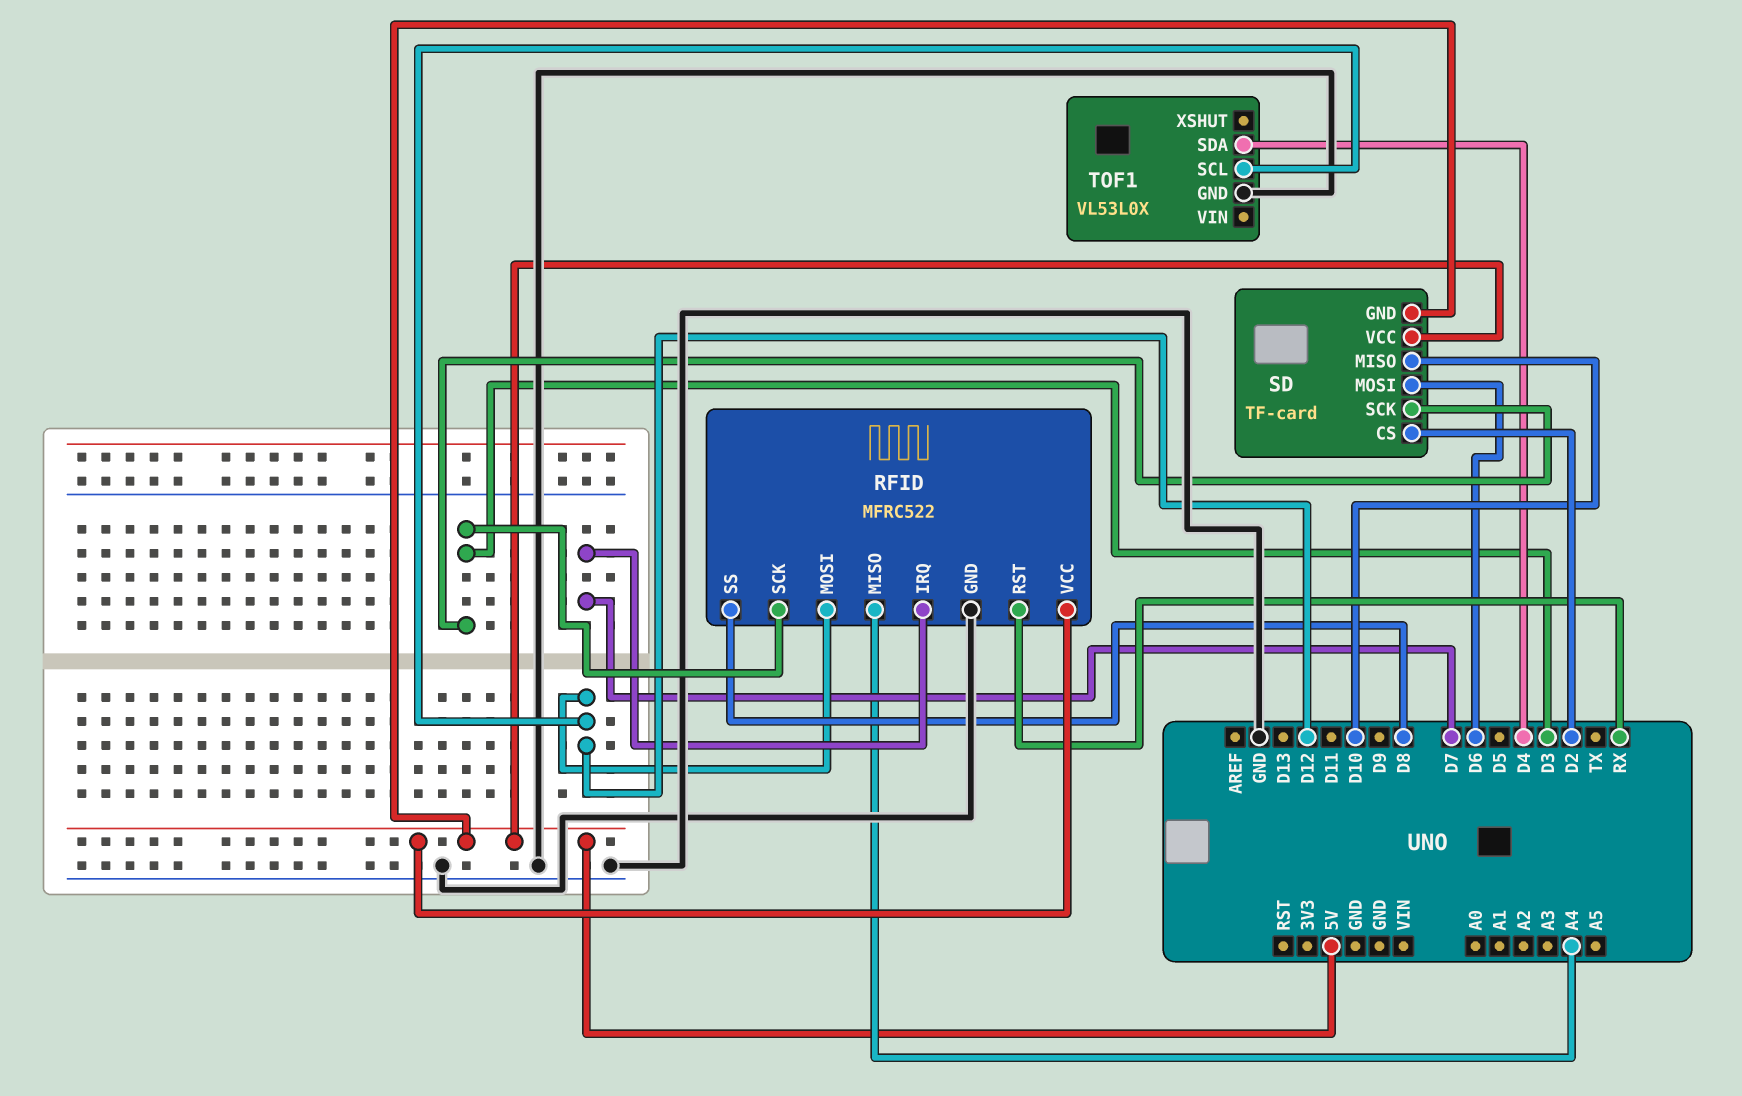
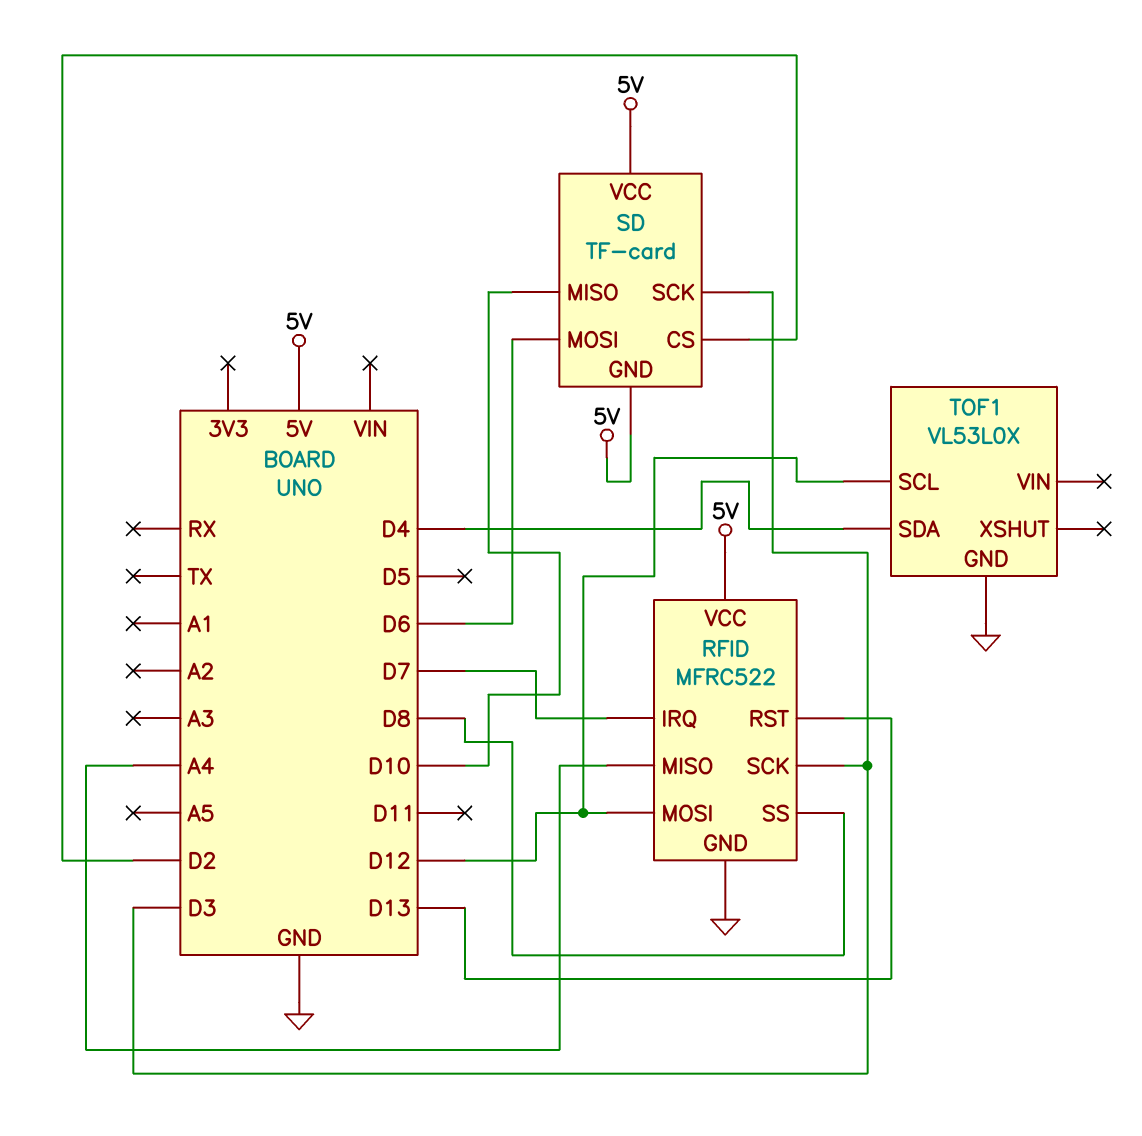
RFID pin RST: RX -> D13

